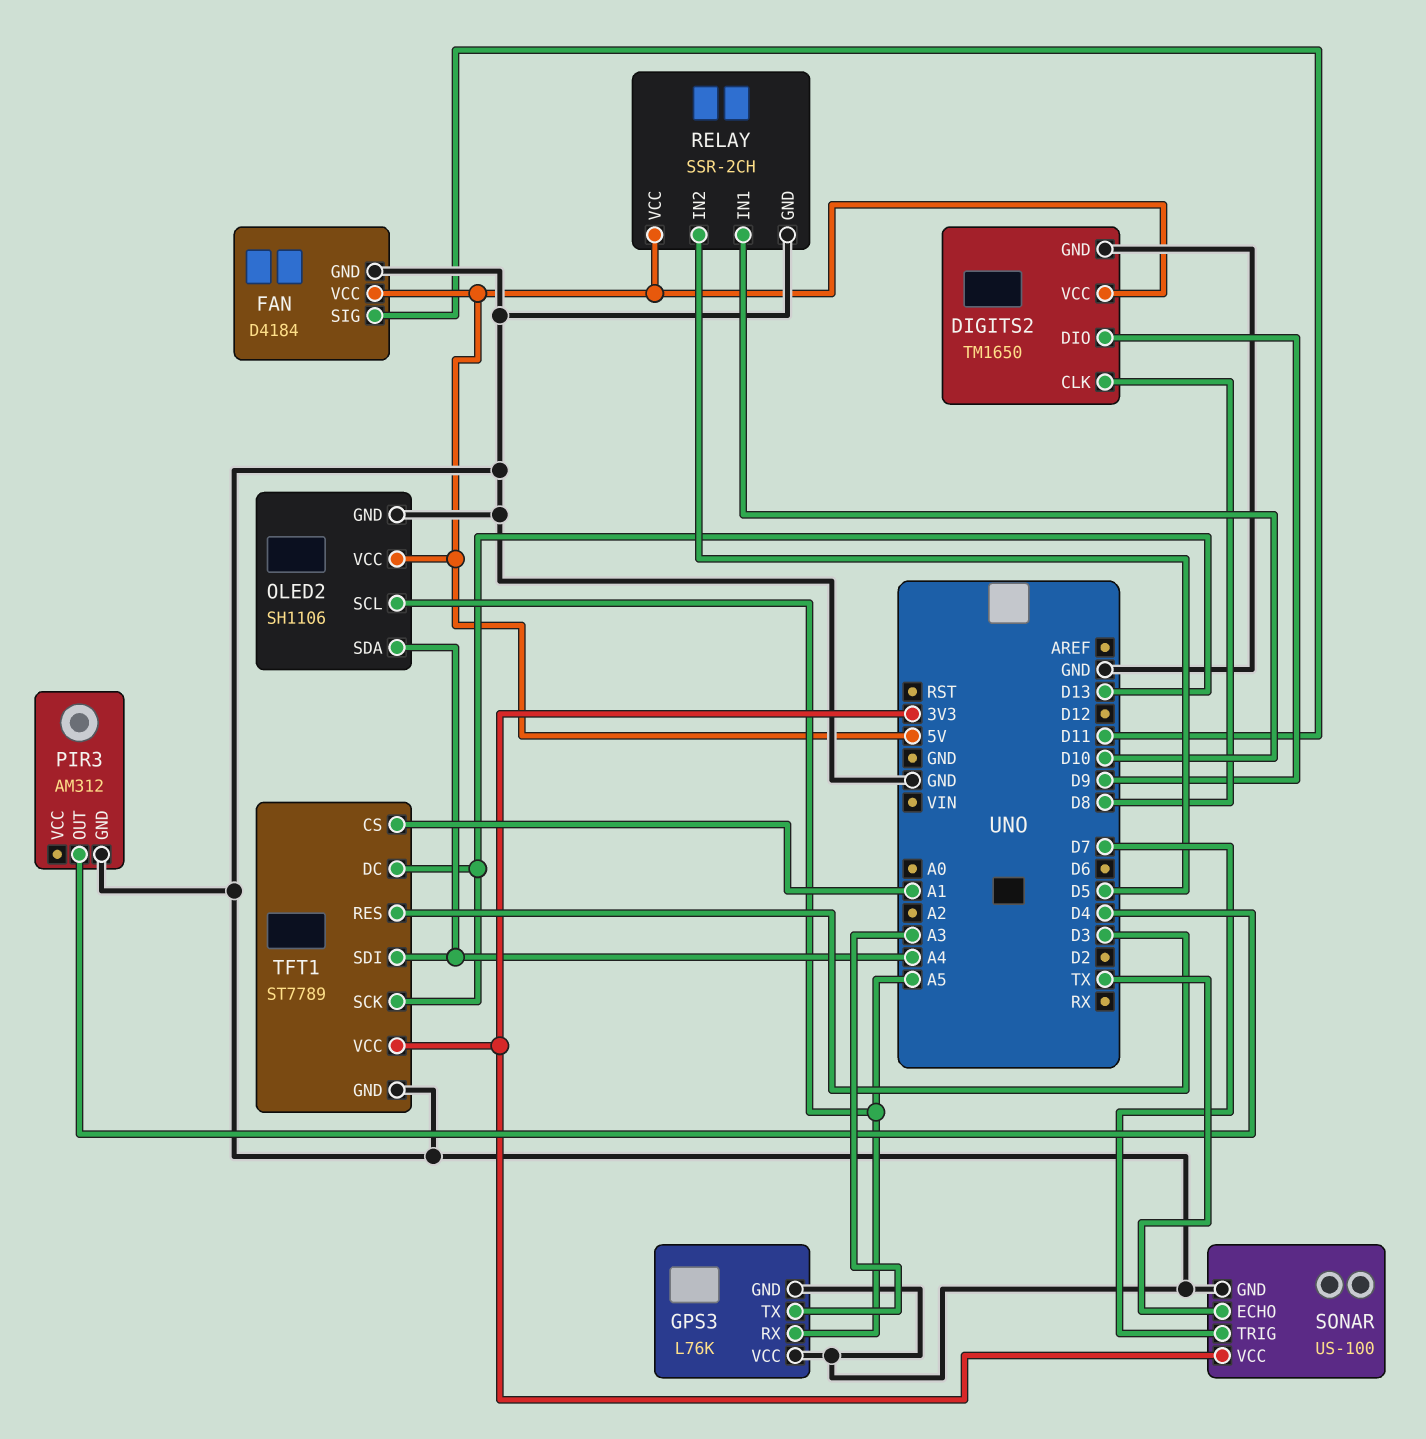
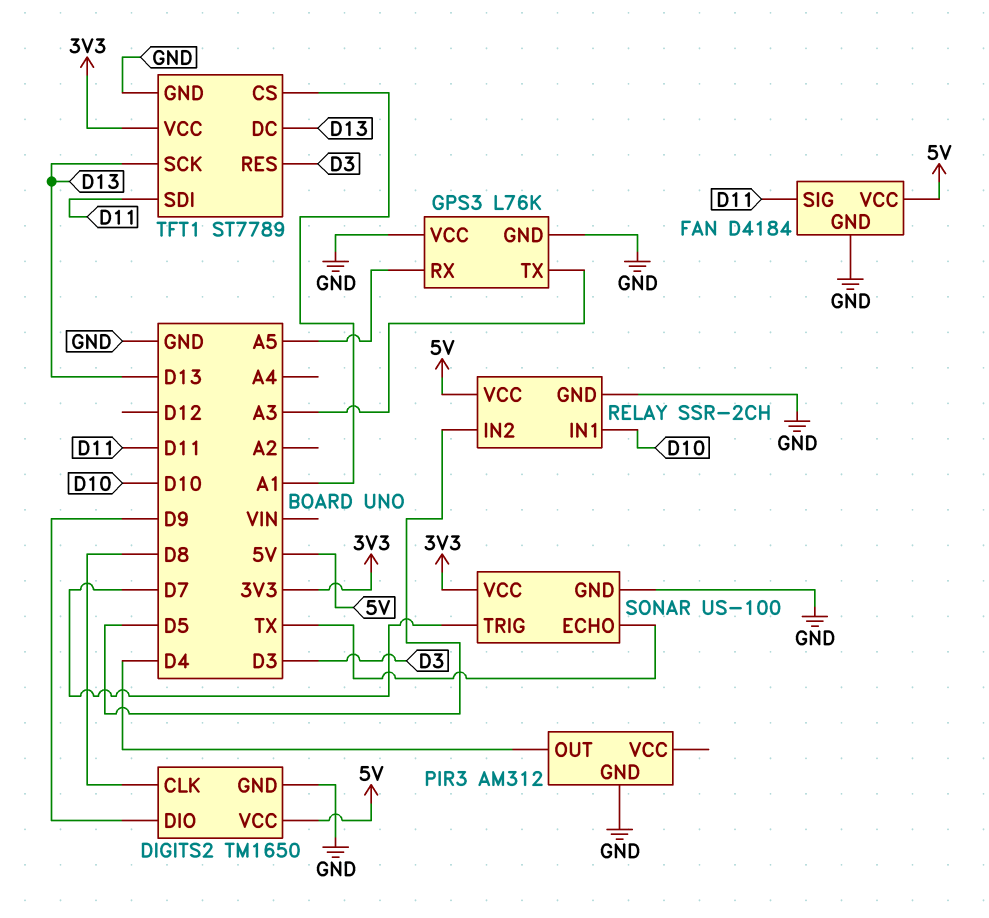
OLED2: SH1106 -> none
OLED2 pin GND: GND -> none
OLED2 pin SCL: A5 -> none
OLED2 pin SDA: A4 -> none
OLED2 pin VCC: 5V -> none
TFT1 pin SDI: A4 -> D11

